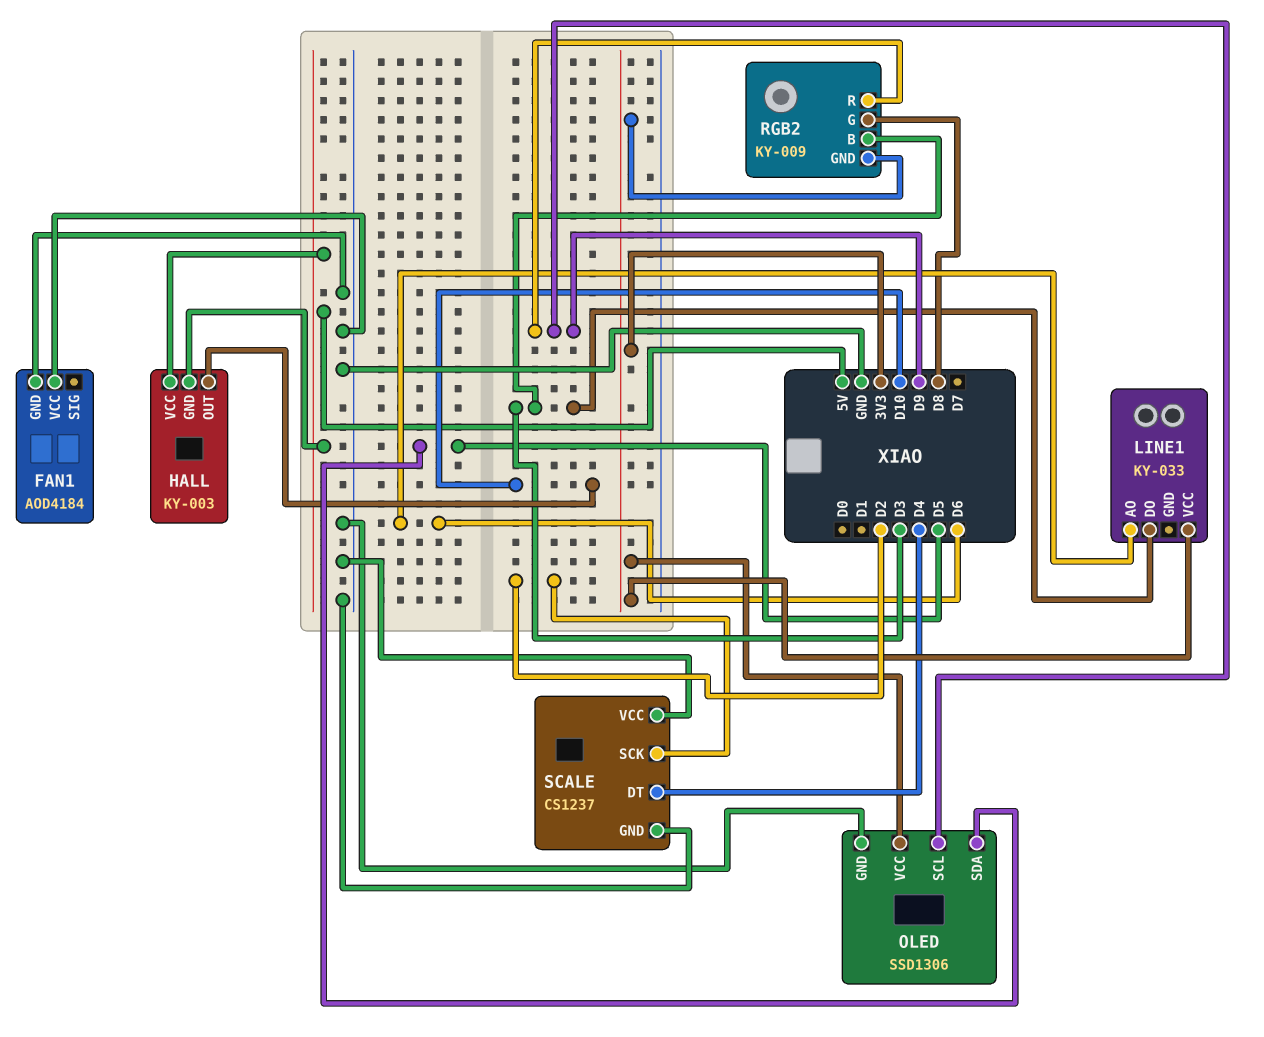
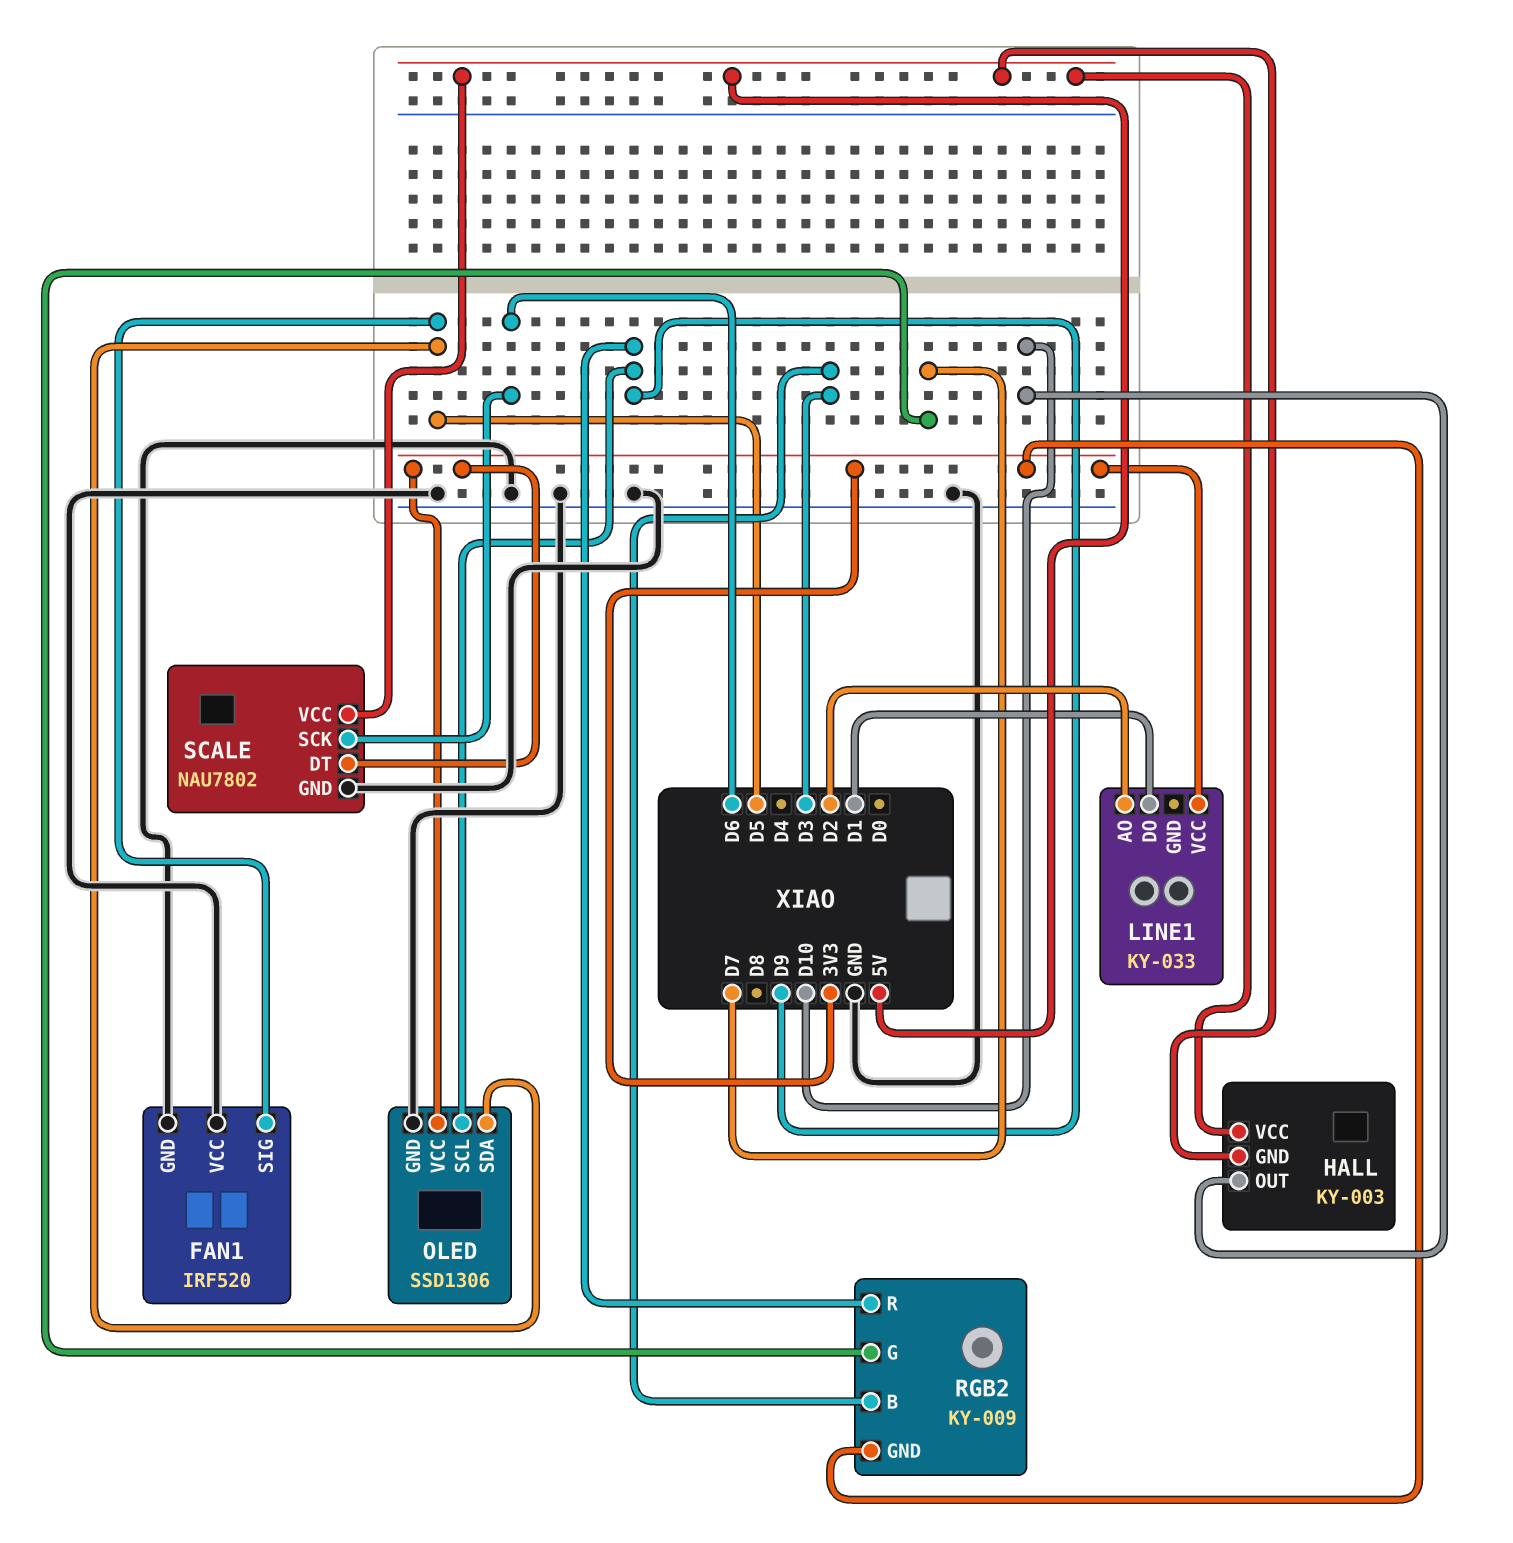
FAN1: AOD4184 -> IRF520
FAN1 pin SIG: none -> D5
LINE1 pin AO: D6 -> D2
LINE1 pin DO: D3 -> D1
RGB2 pin G: D8 -> D7
SCALE: CS1237 -> NAU7802
SCALE pin DT: D4 -> 3V3
SCALE pin SCK: D2 -> D6
SCALE pin VCC: GND -> 5V

